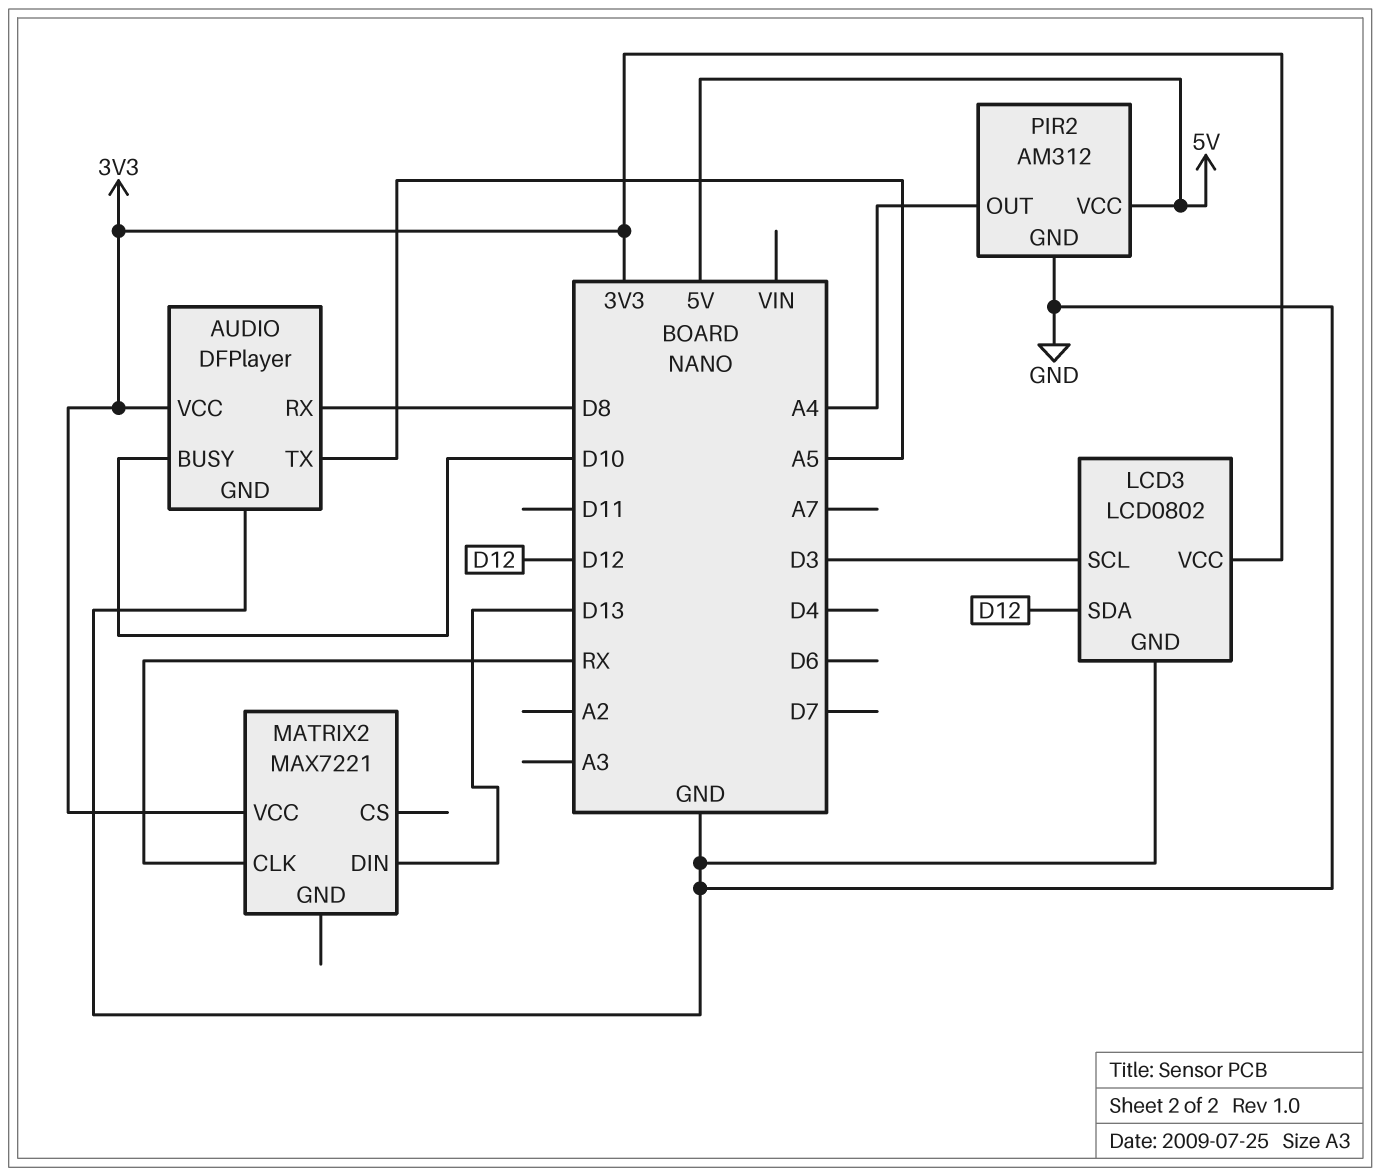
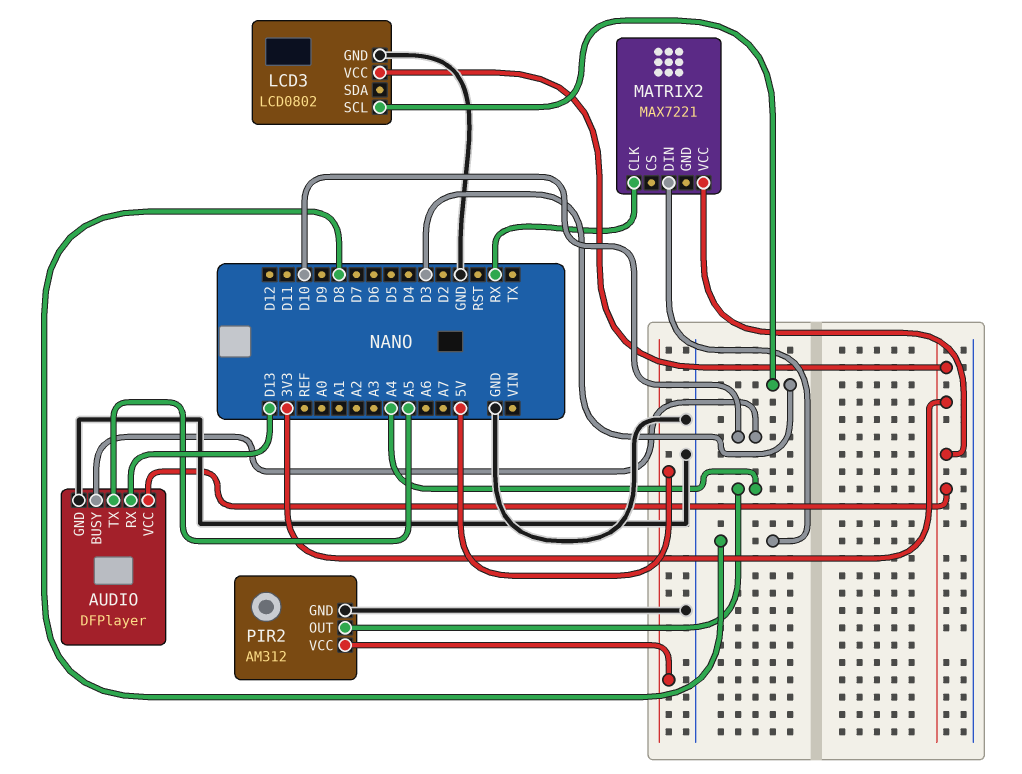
AUDIO pin RX: D8 -> D13
LCD3 pin SDA: D12 -> none
MATRIX2 pin DIN: D13 -> D8

